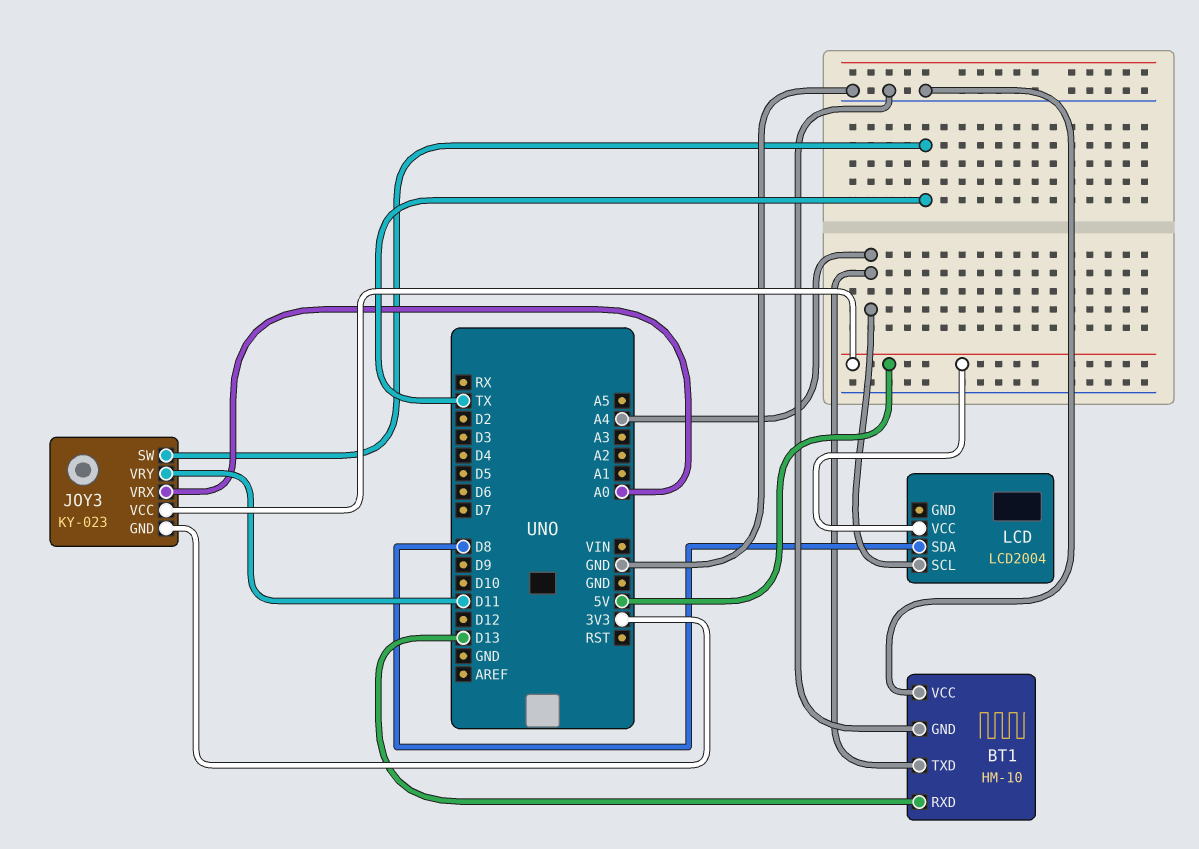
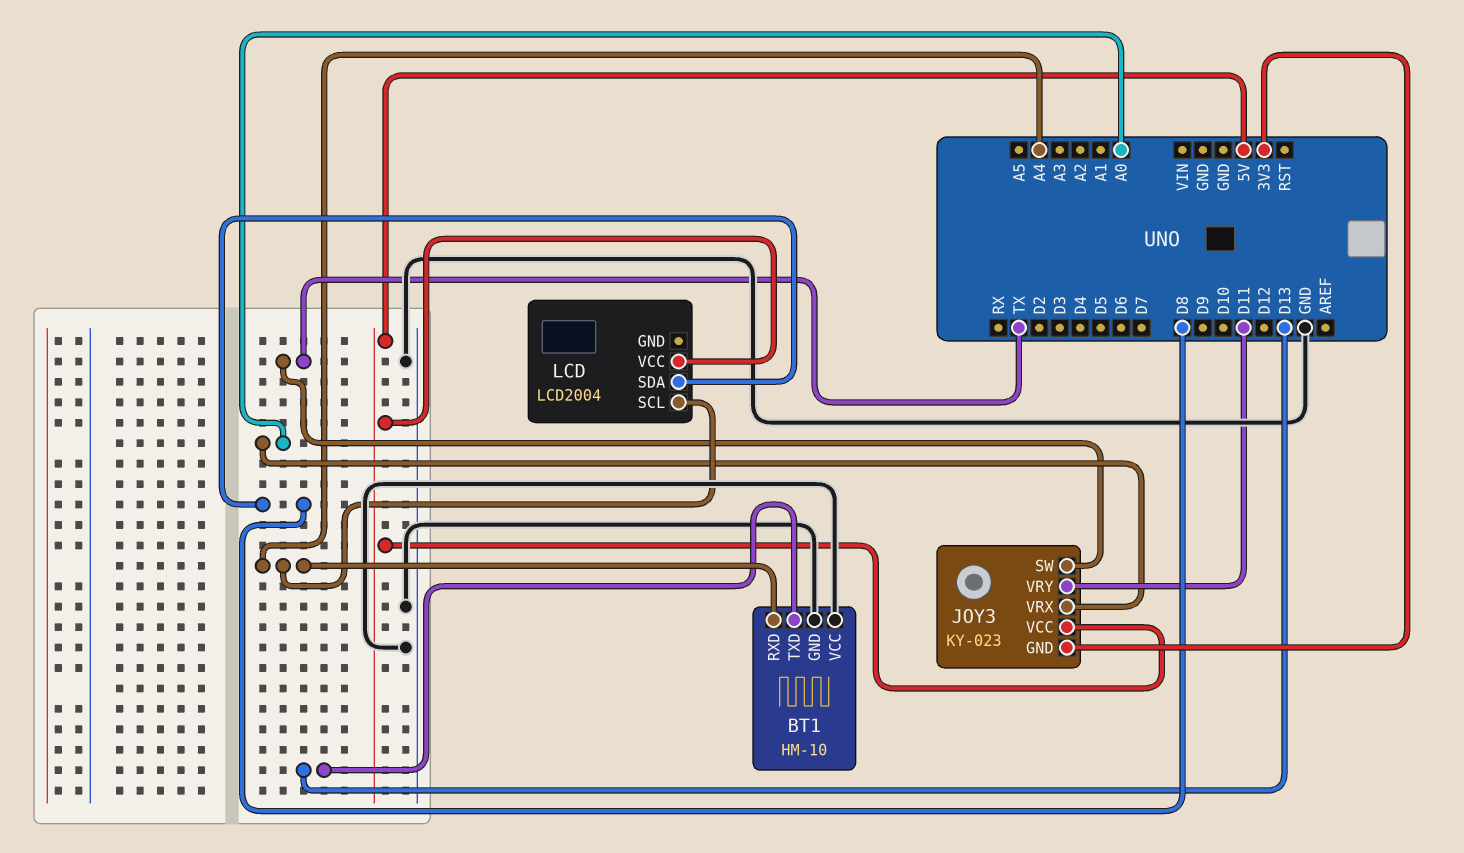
BT1 pin RXD: D13 -> A4
BT1 pin TXD: A4 -> D13

